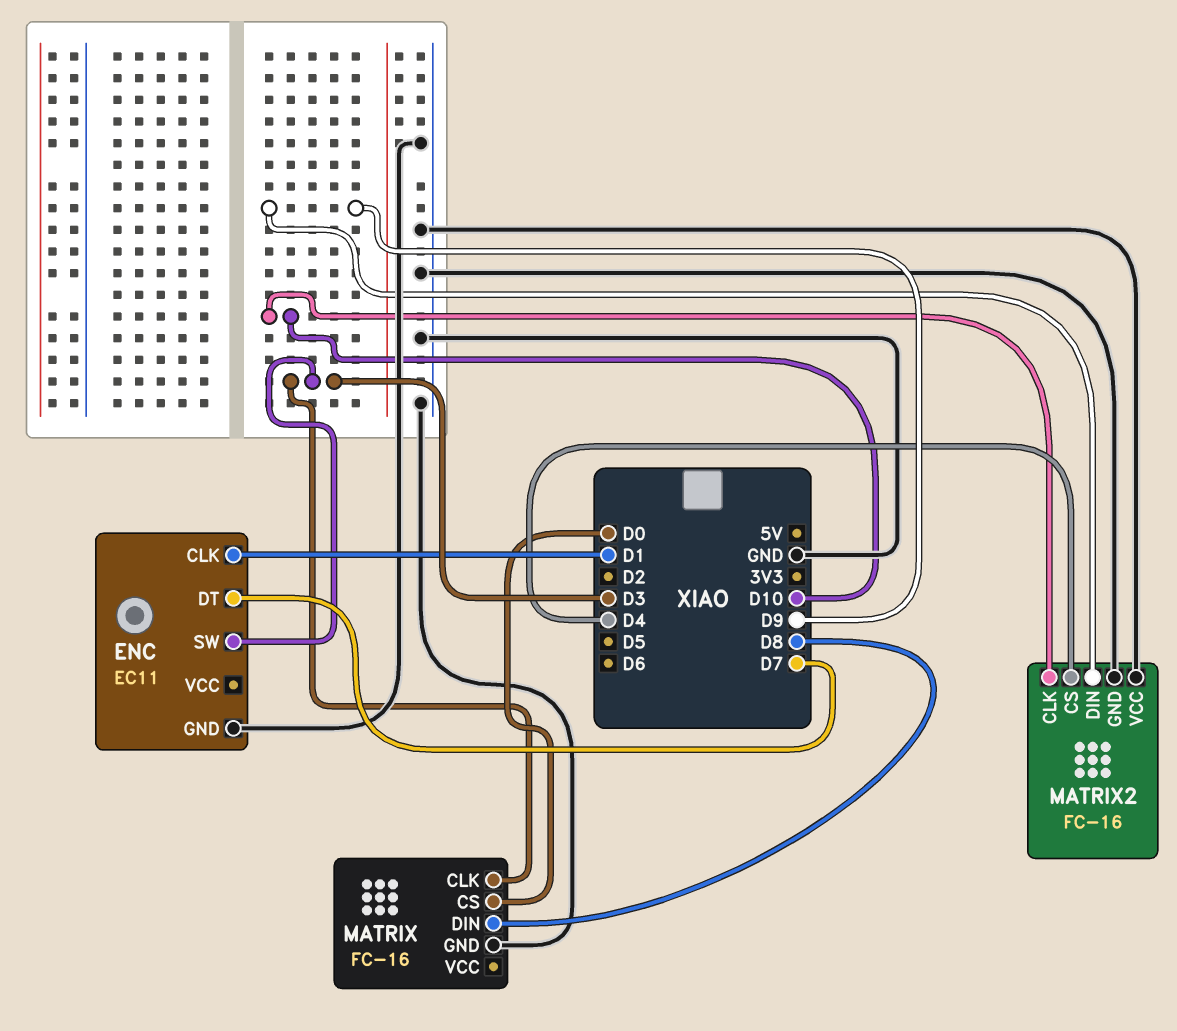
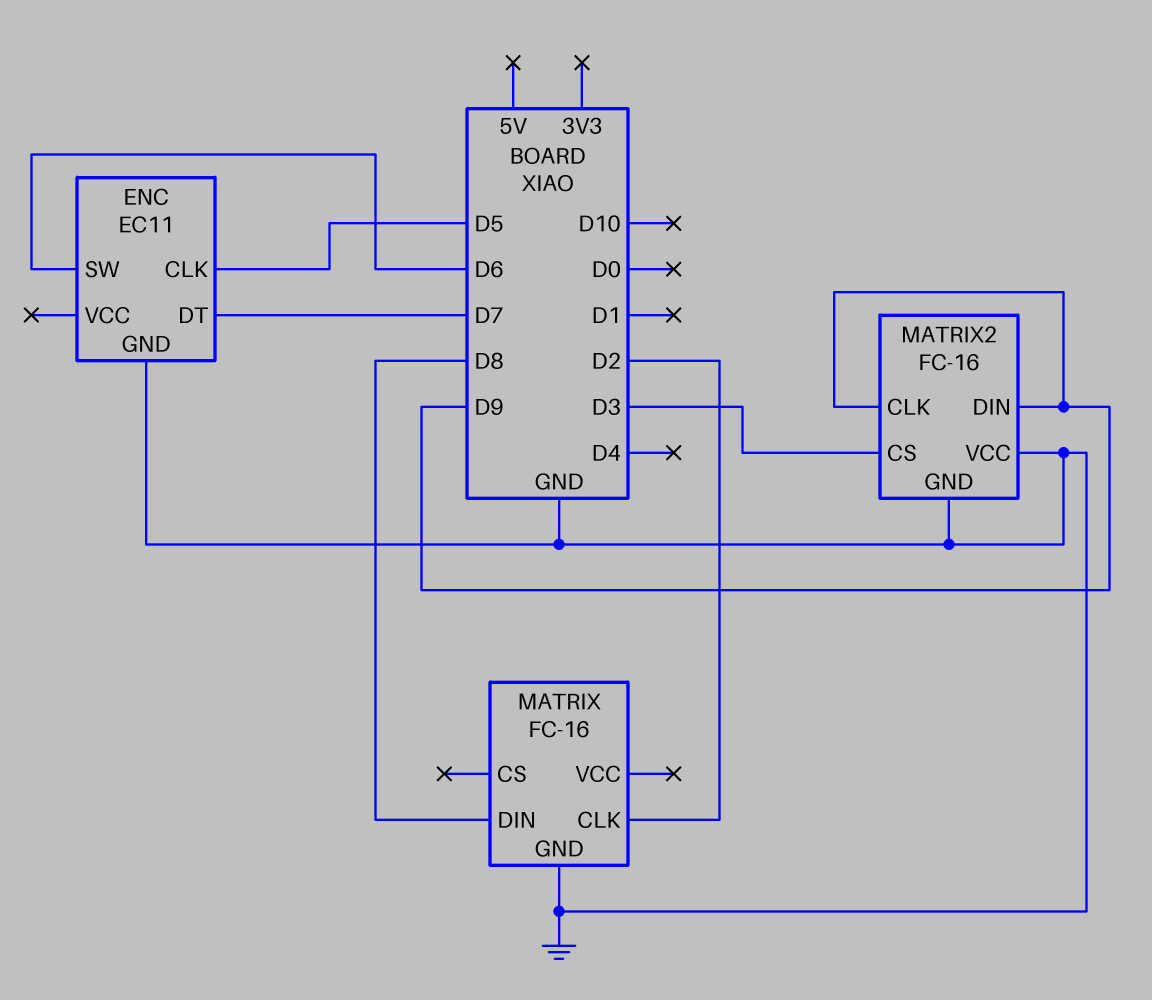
ENC pin CLK: D1 -> D5
ENC pin SW: D3 -> D6
MATRIX pin CLK: D3 -> D2
MATRIX pin CS: D0 -> none
MATRIX2 pin CLK: D10 -> D9
MATRIX2 pin CS: D4 -> D3

